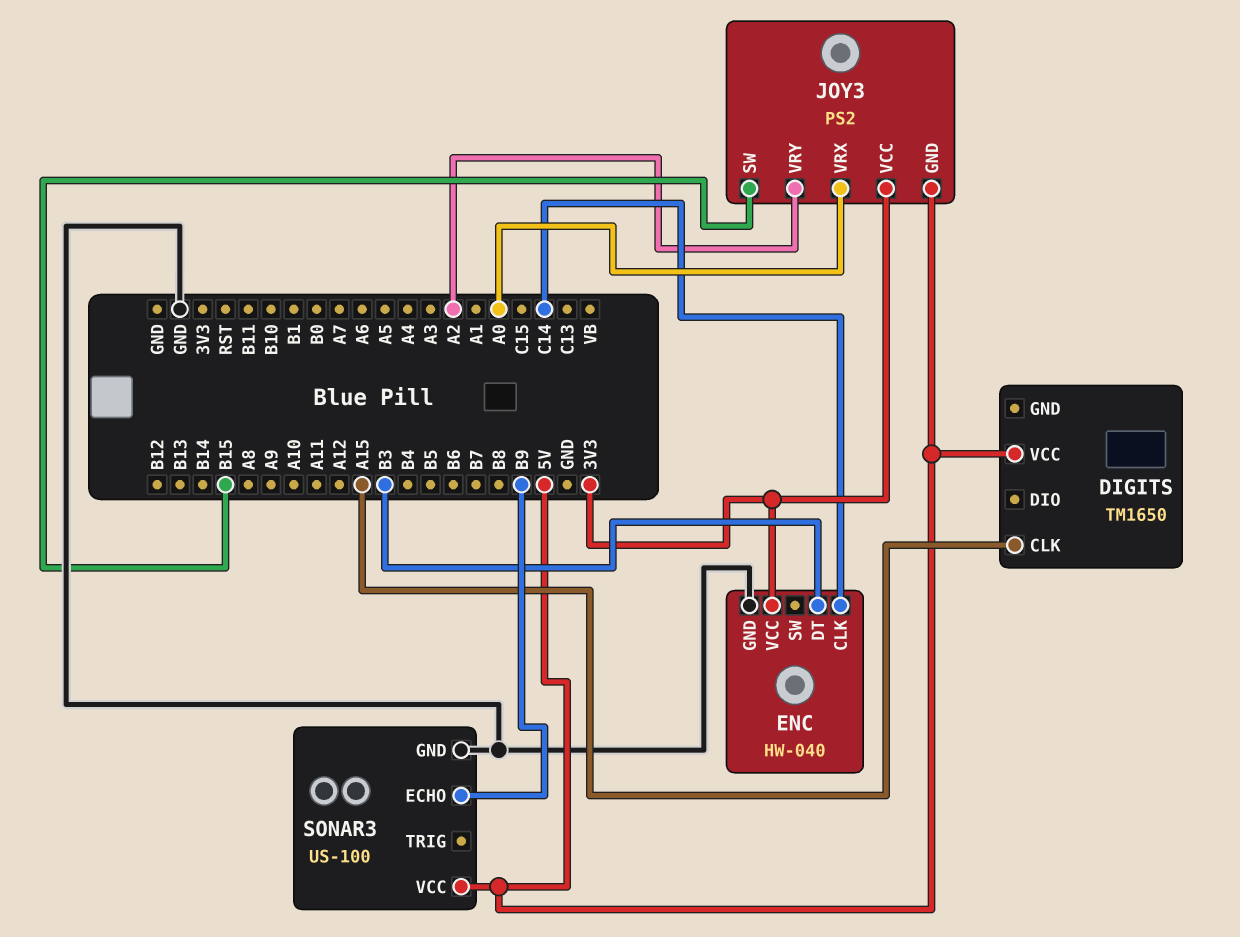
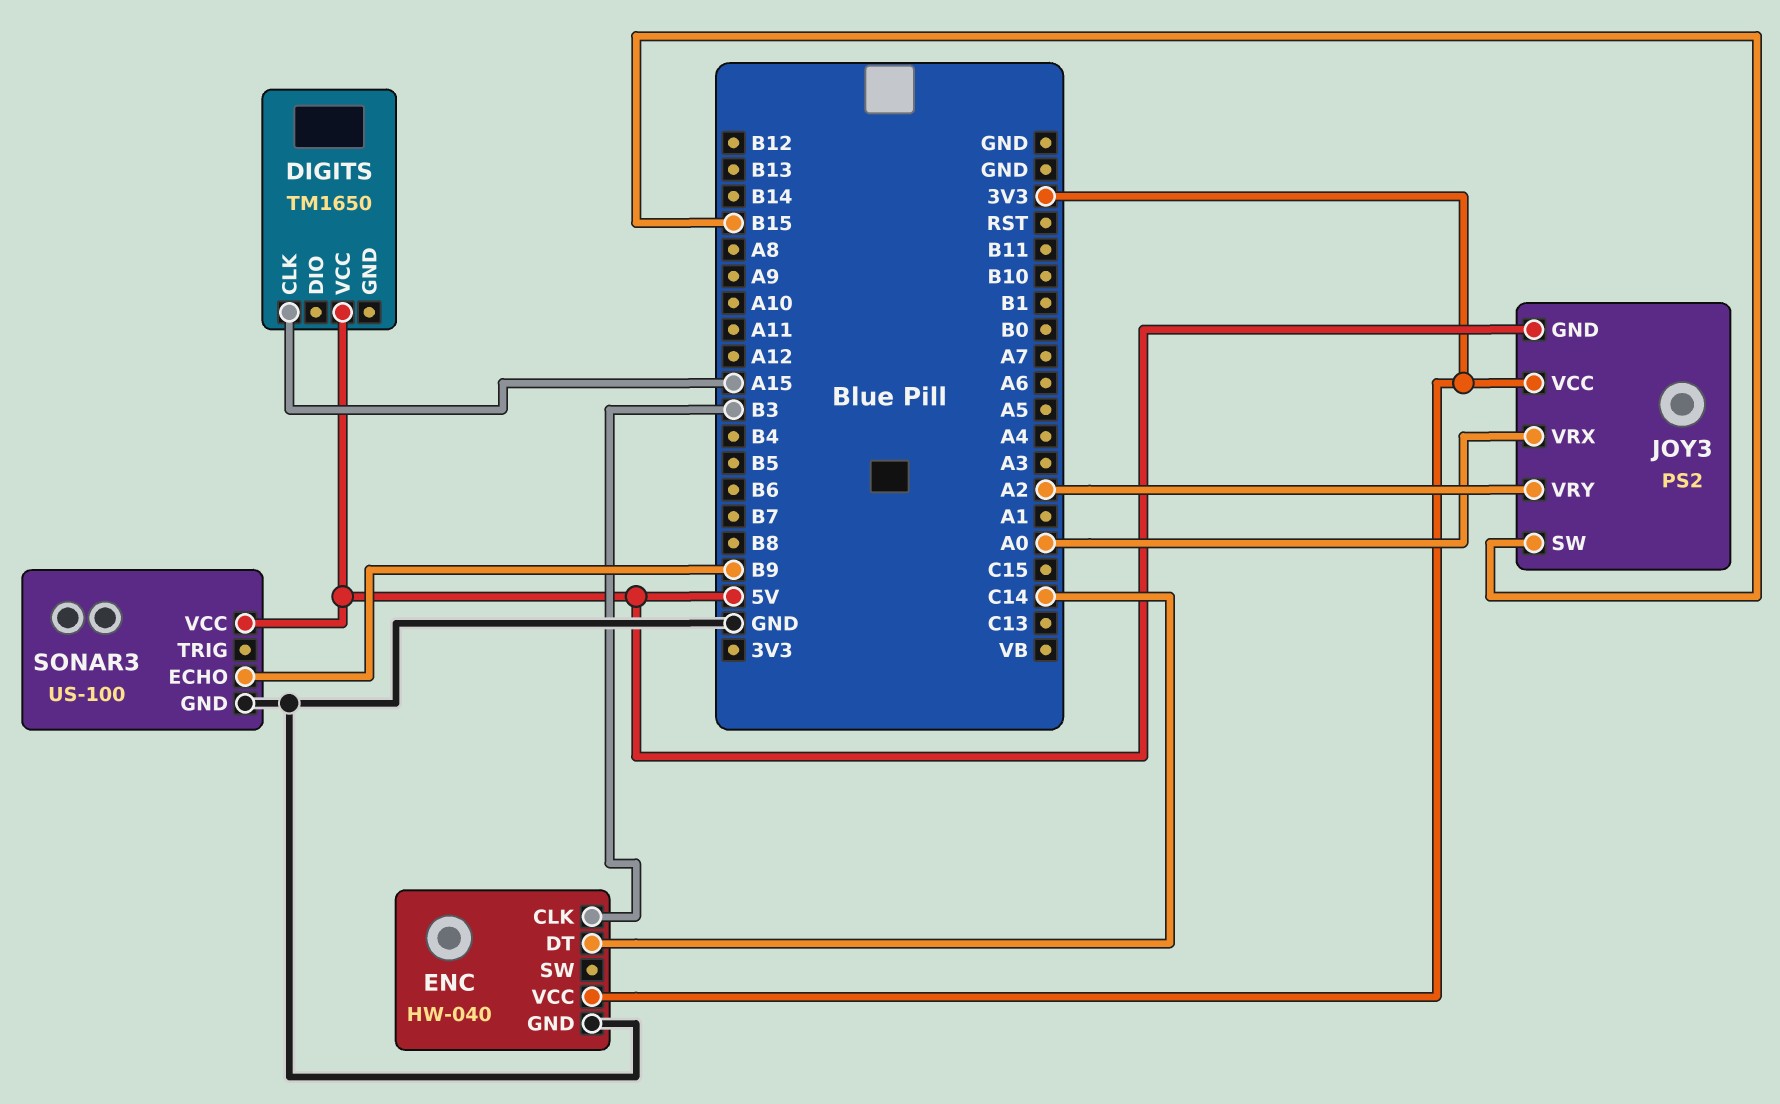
ENC pin CLK: C14 -> B3
ENC pin DT: B3 -> C14

